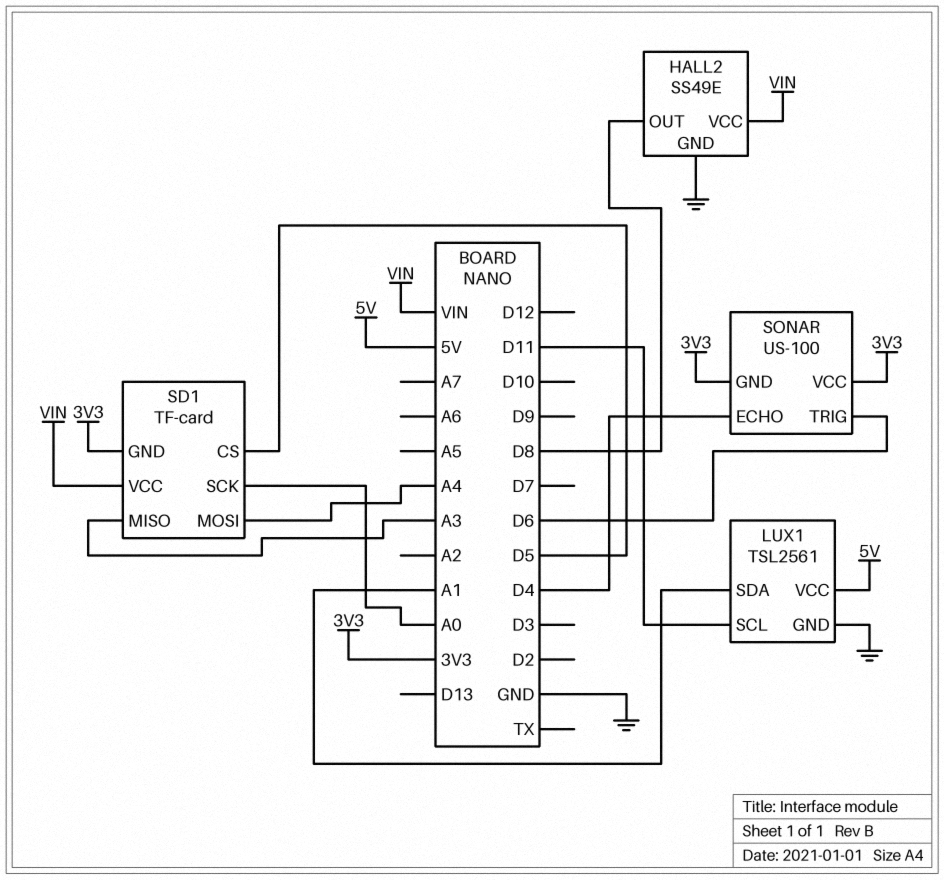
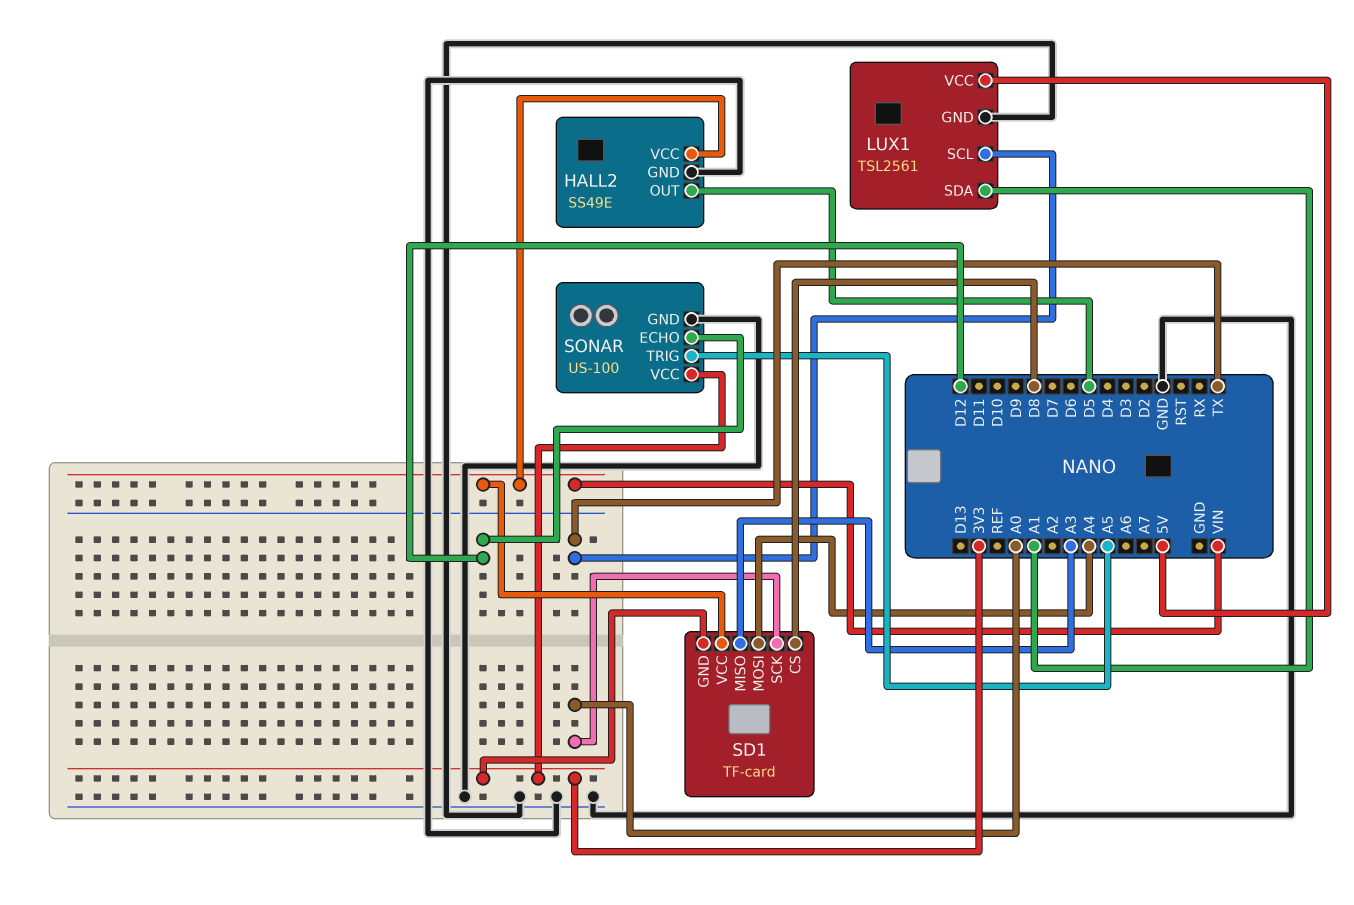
HALL2 pin OUT: D8 -> D5
LUX1 pin SCL: D11 -> TX
SD1 pin CS: D5 -> D8
SONAR pin ECHO: D4 -> D12
SONAR pin GND: 3V3 -> GND
SONAR pin TRIG: D6 -> A5

